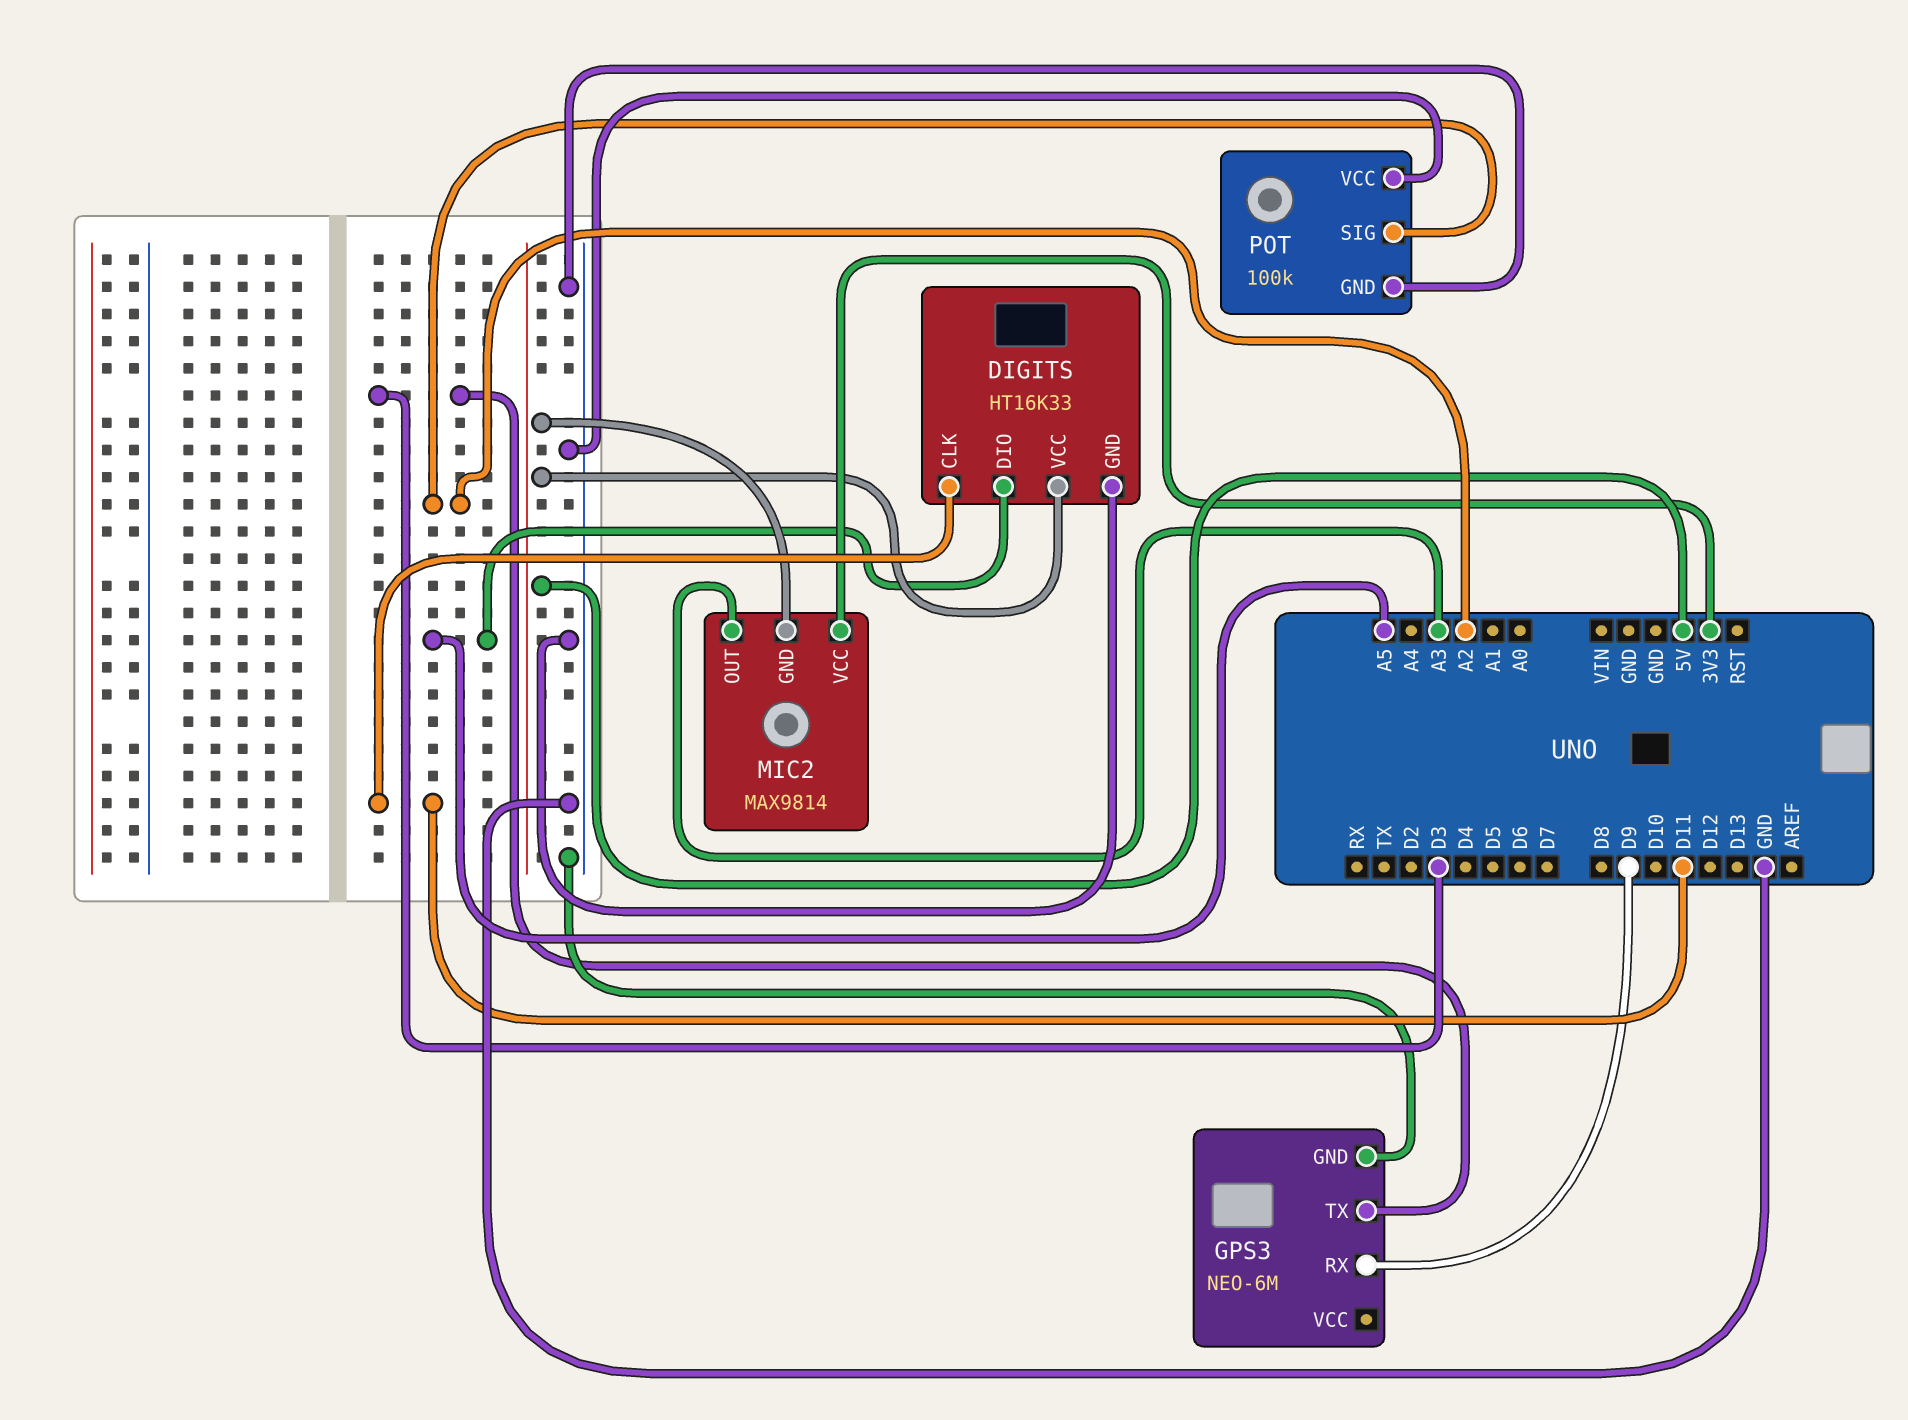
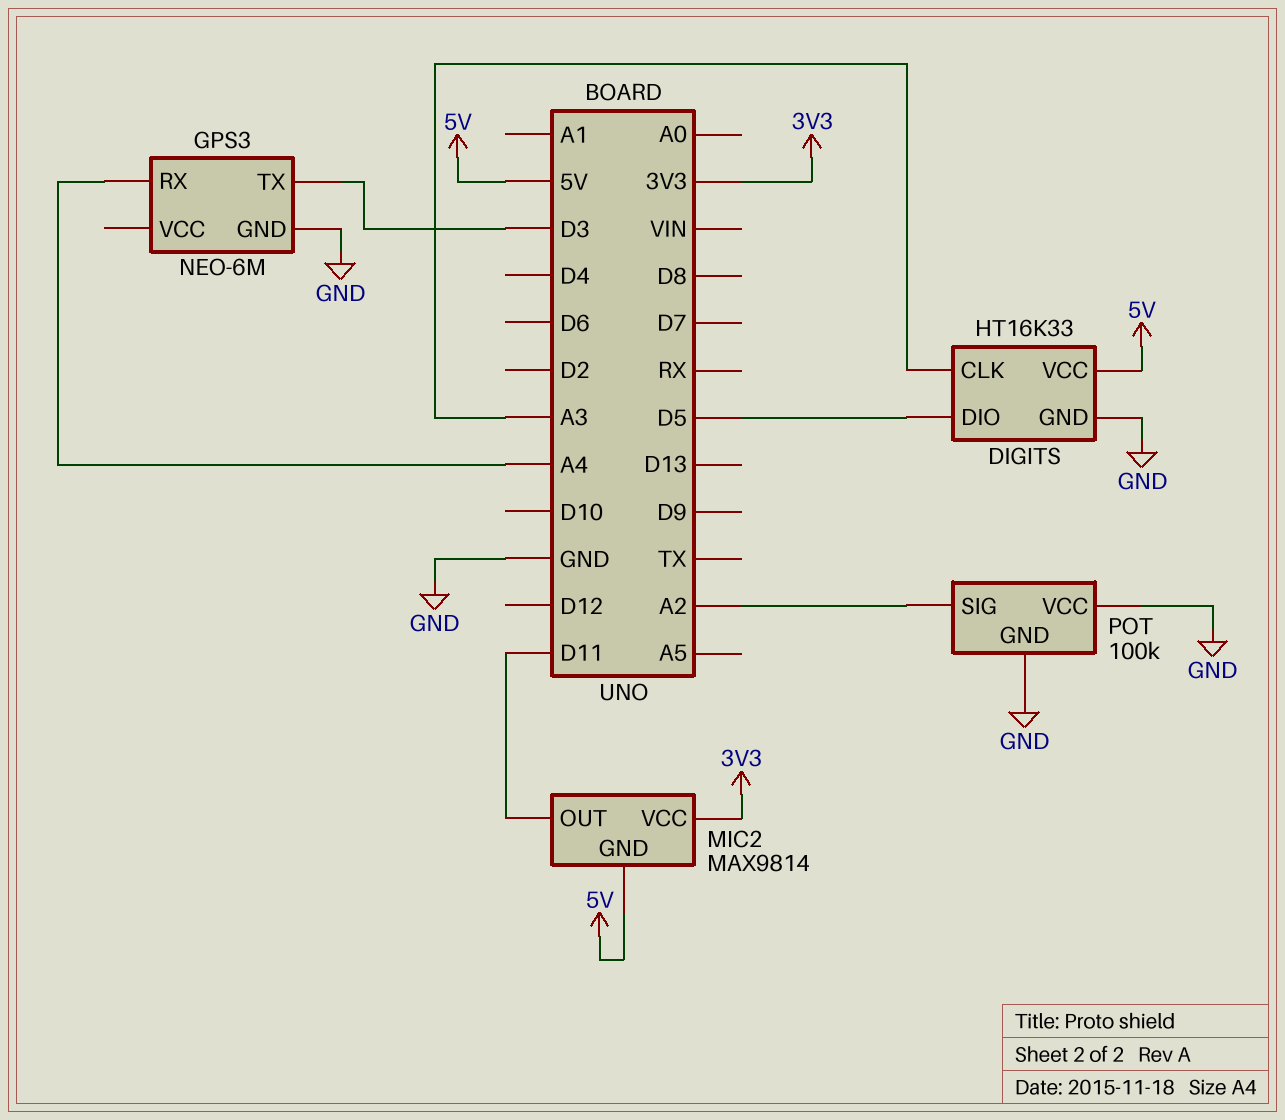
DIGITS pin CLK: D11 -> A3
DIGITS pin DIO: A5 -> D5
GPS3 pin RX: D9 -> A4
MIC2 pin OUT: A3 -> D11

